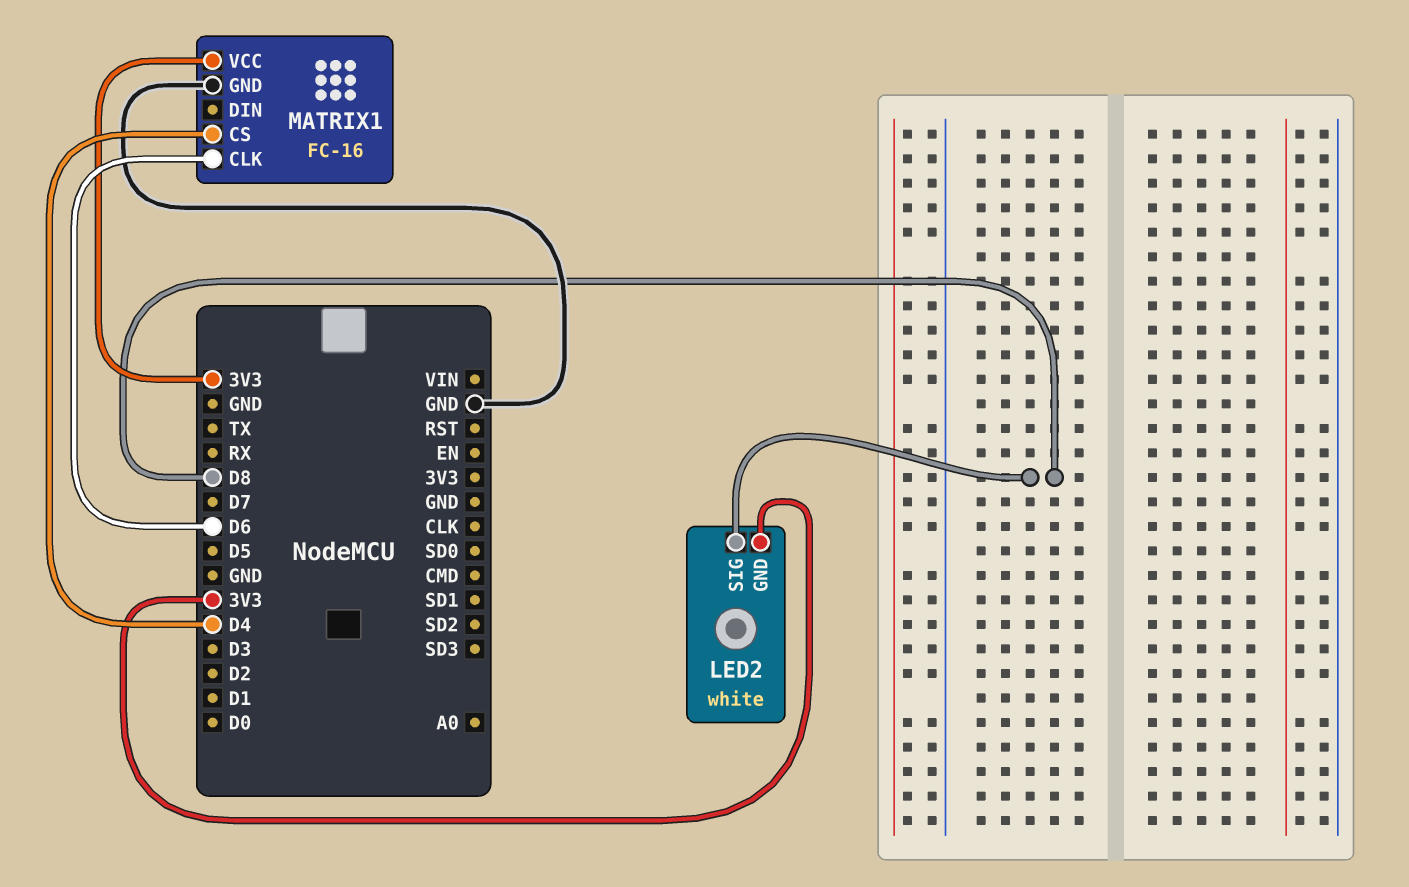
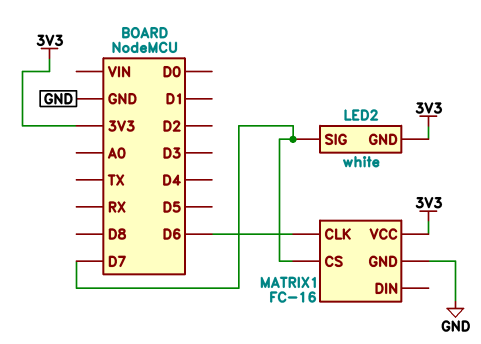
LED2 pin SIG: D8 -> D7
MATRIX1 pin CS: D4 -> D7

